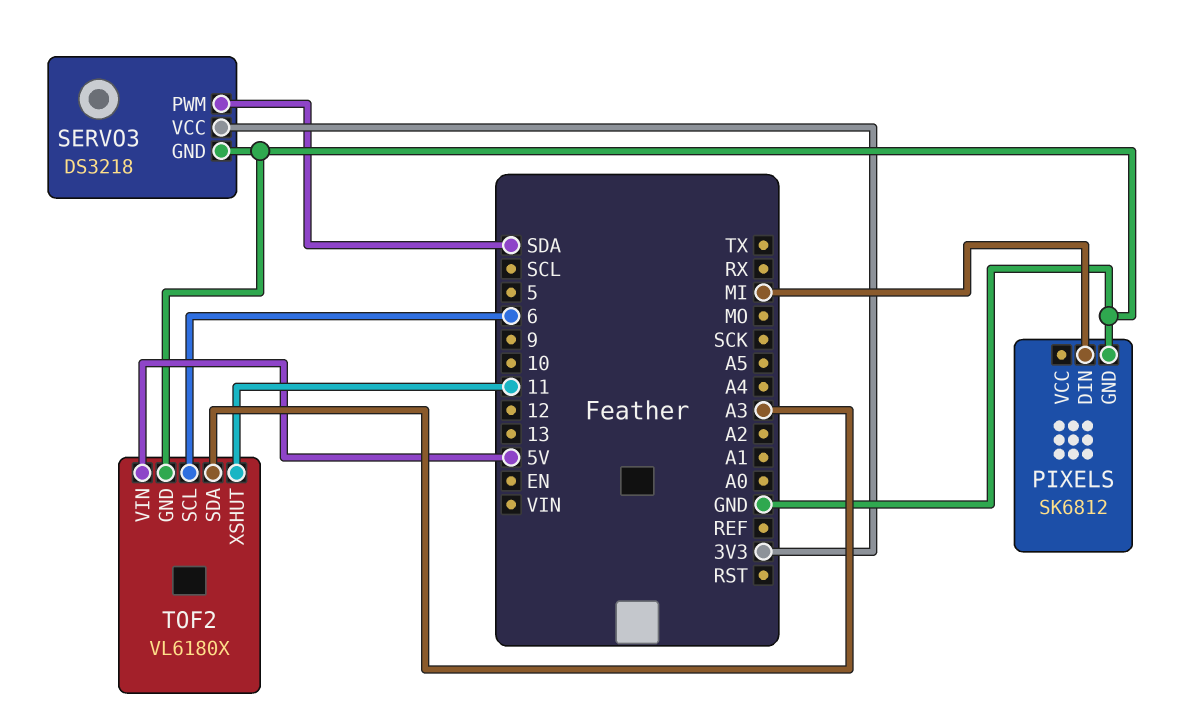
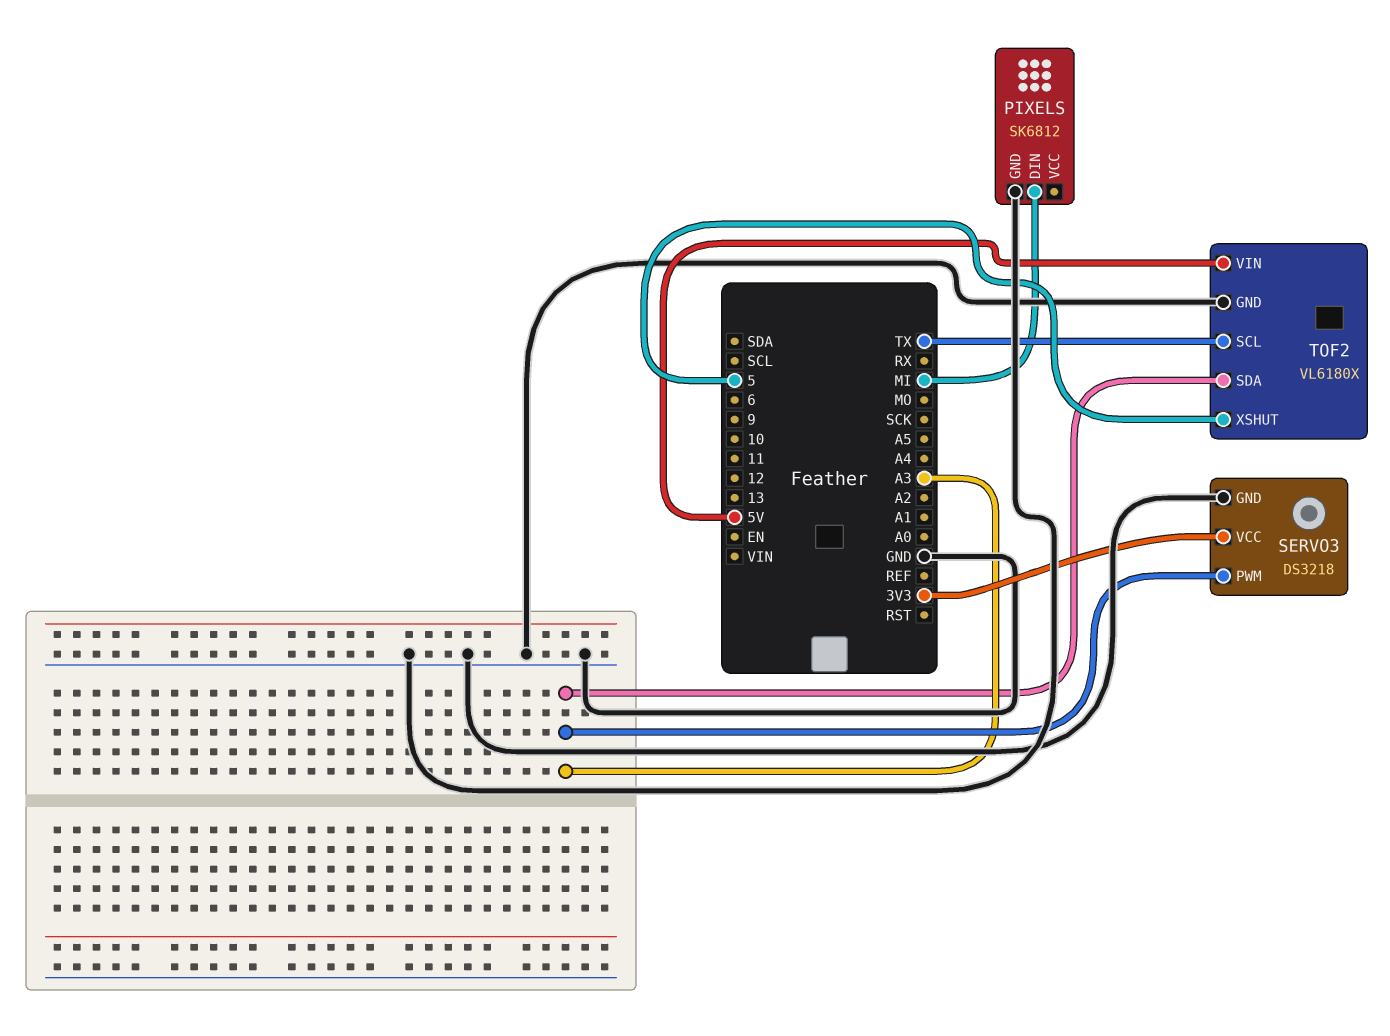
SERVO3 pin PWM: SDA -> A3
TOF2 pin SCL: 6 -> TX
TOF2 pin XSHUT: 11 -> 5

